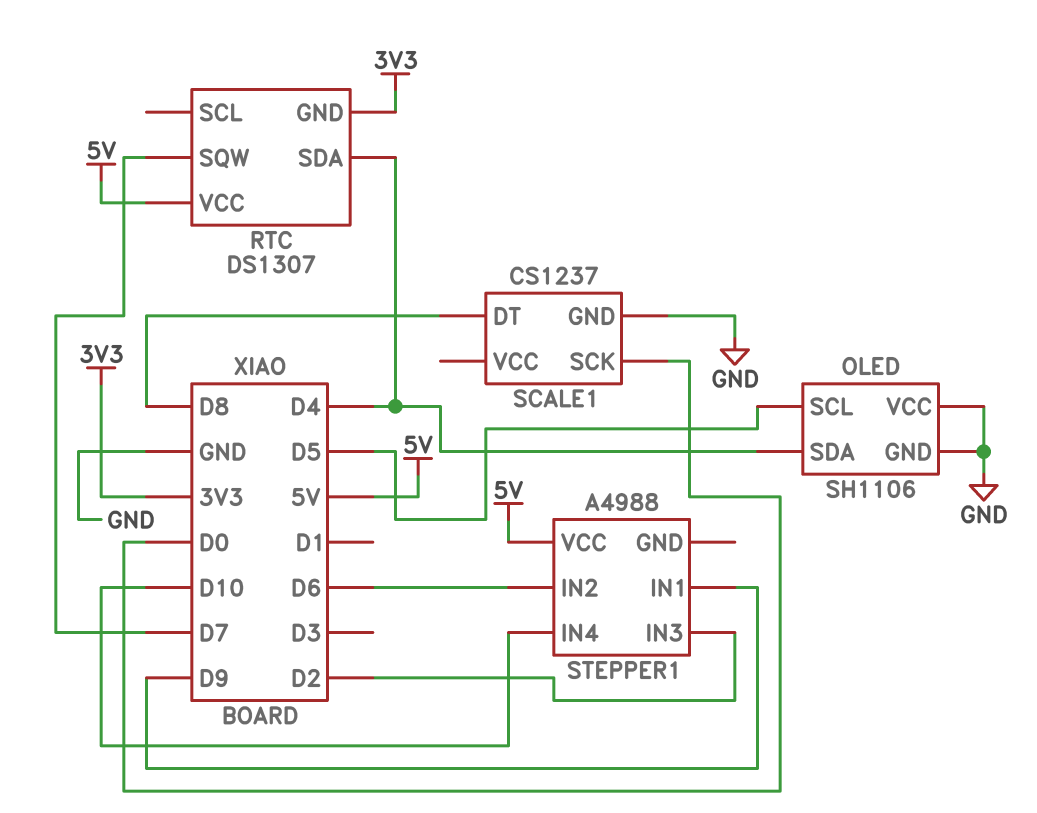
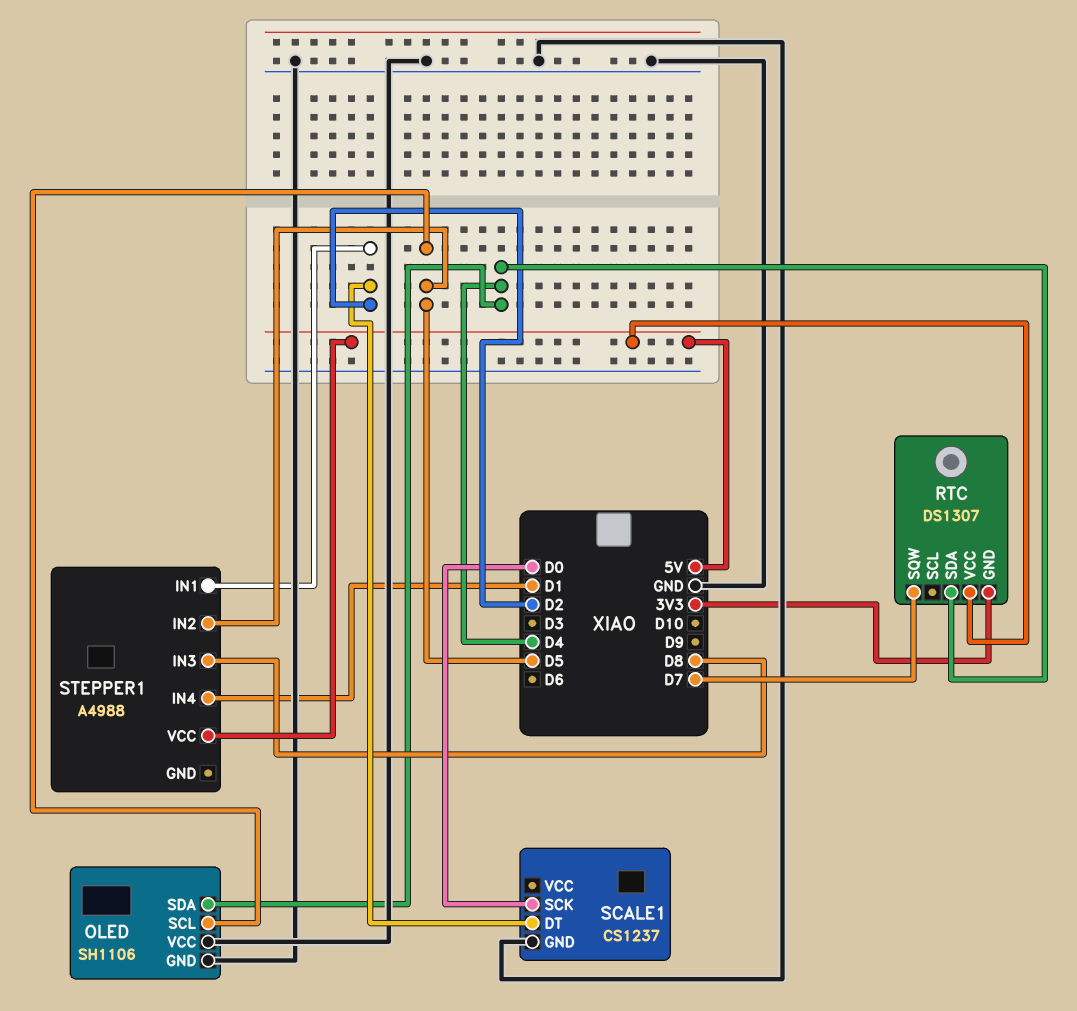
SCALE1 pin DT: D8 -> D2
STEPPER1 pin IN1: D9 -> D2
STEPPER1 pin IN2: D6 -> D5
STEPPER1 pin IN3: D2 -> D8
STEPPER1 pin IN4: D10 -> D1

